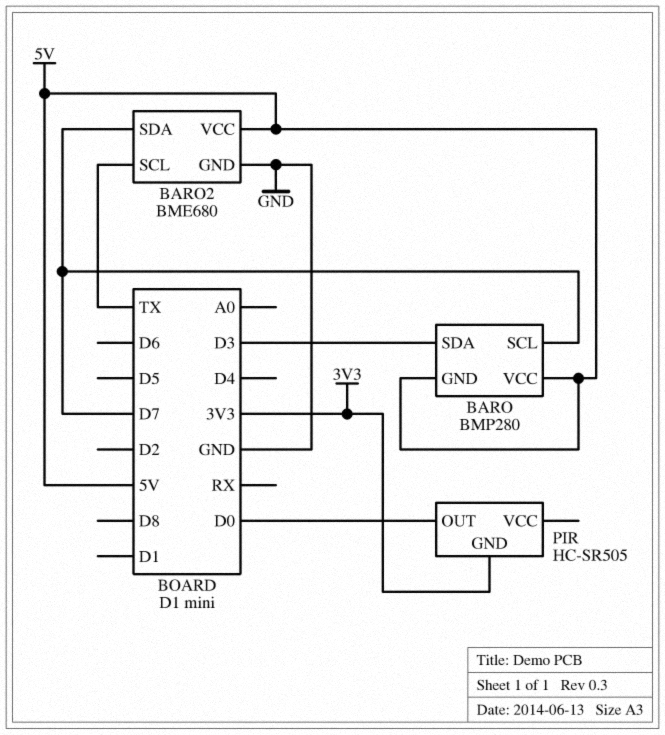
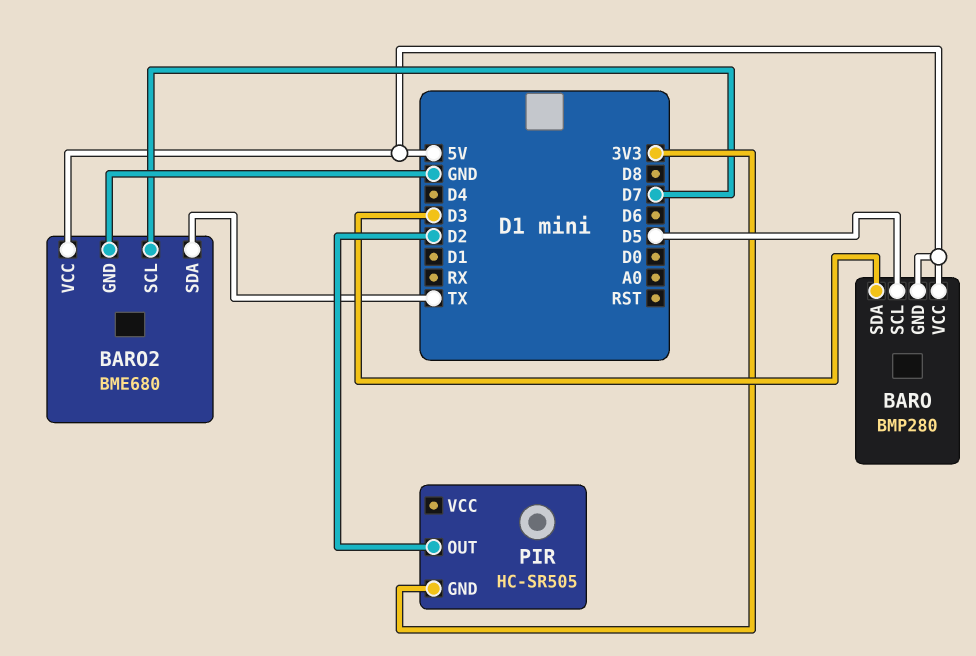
BARO pin SCL: D7 -> D5
BARO2 pin SCL: TX -> D7
BARO2 pin SDA: D7 -> TX
PIR pin OUT: D0 -> D2

